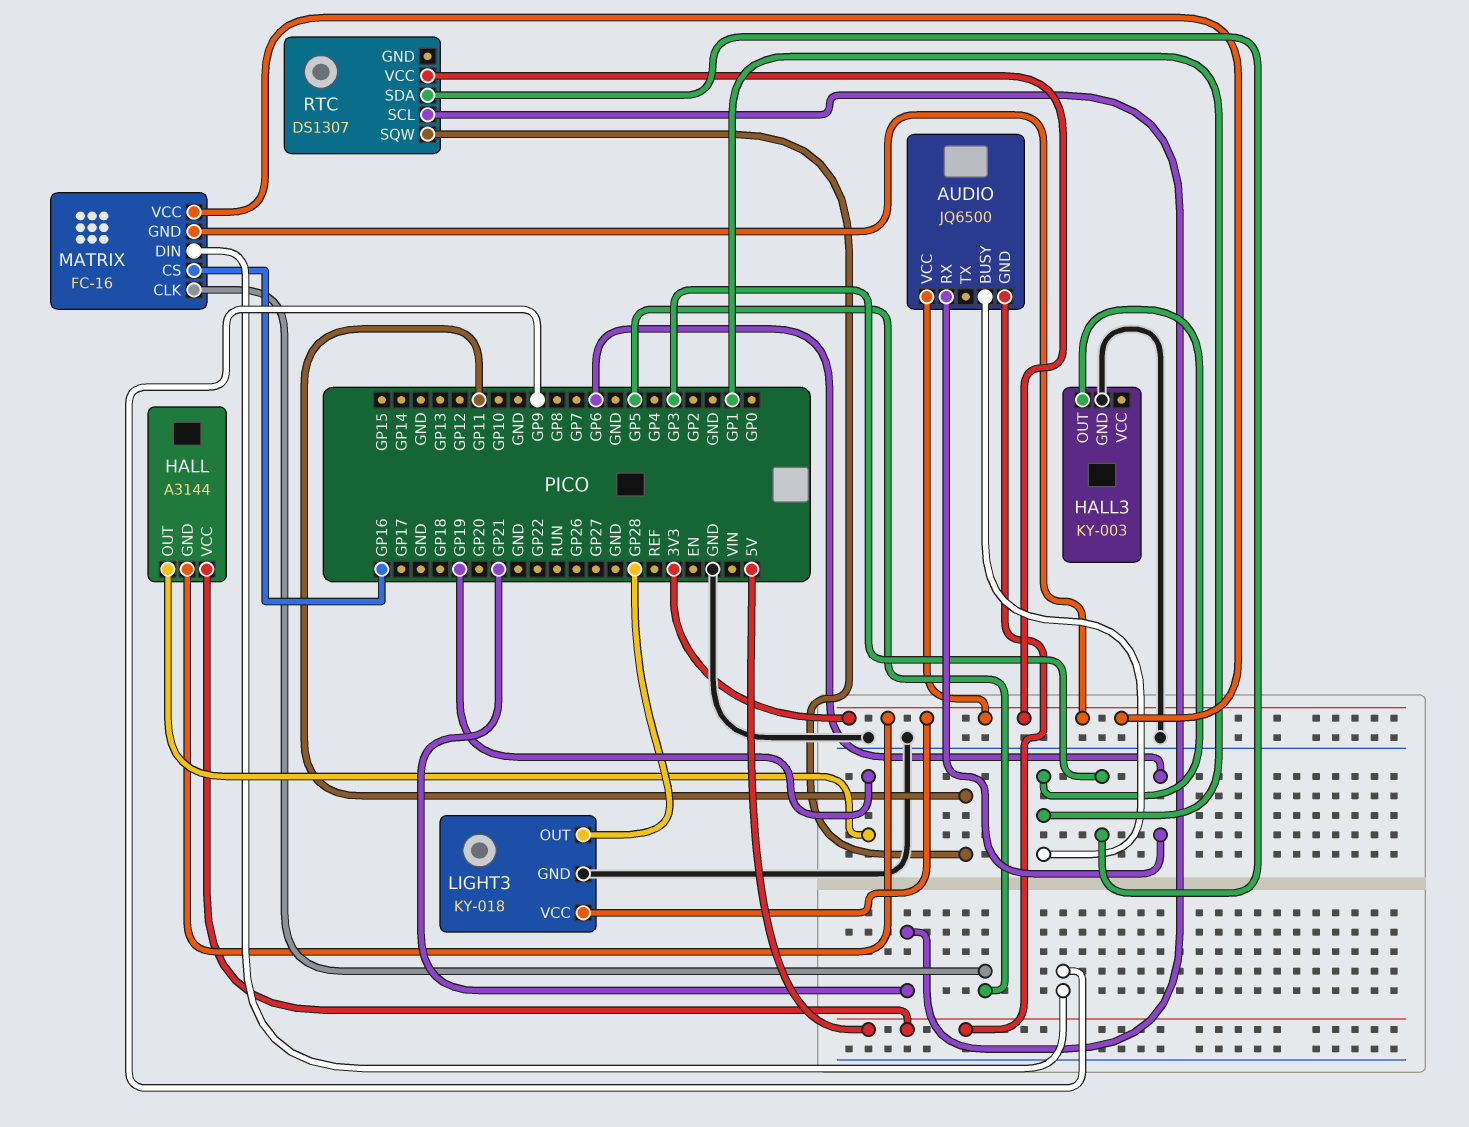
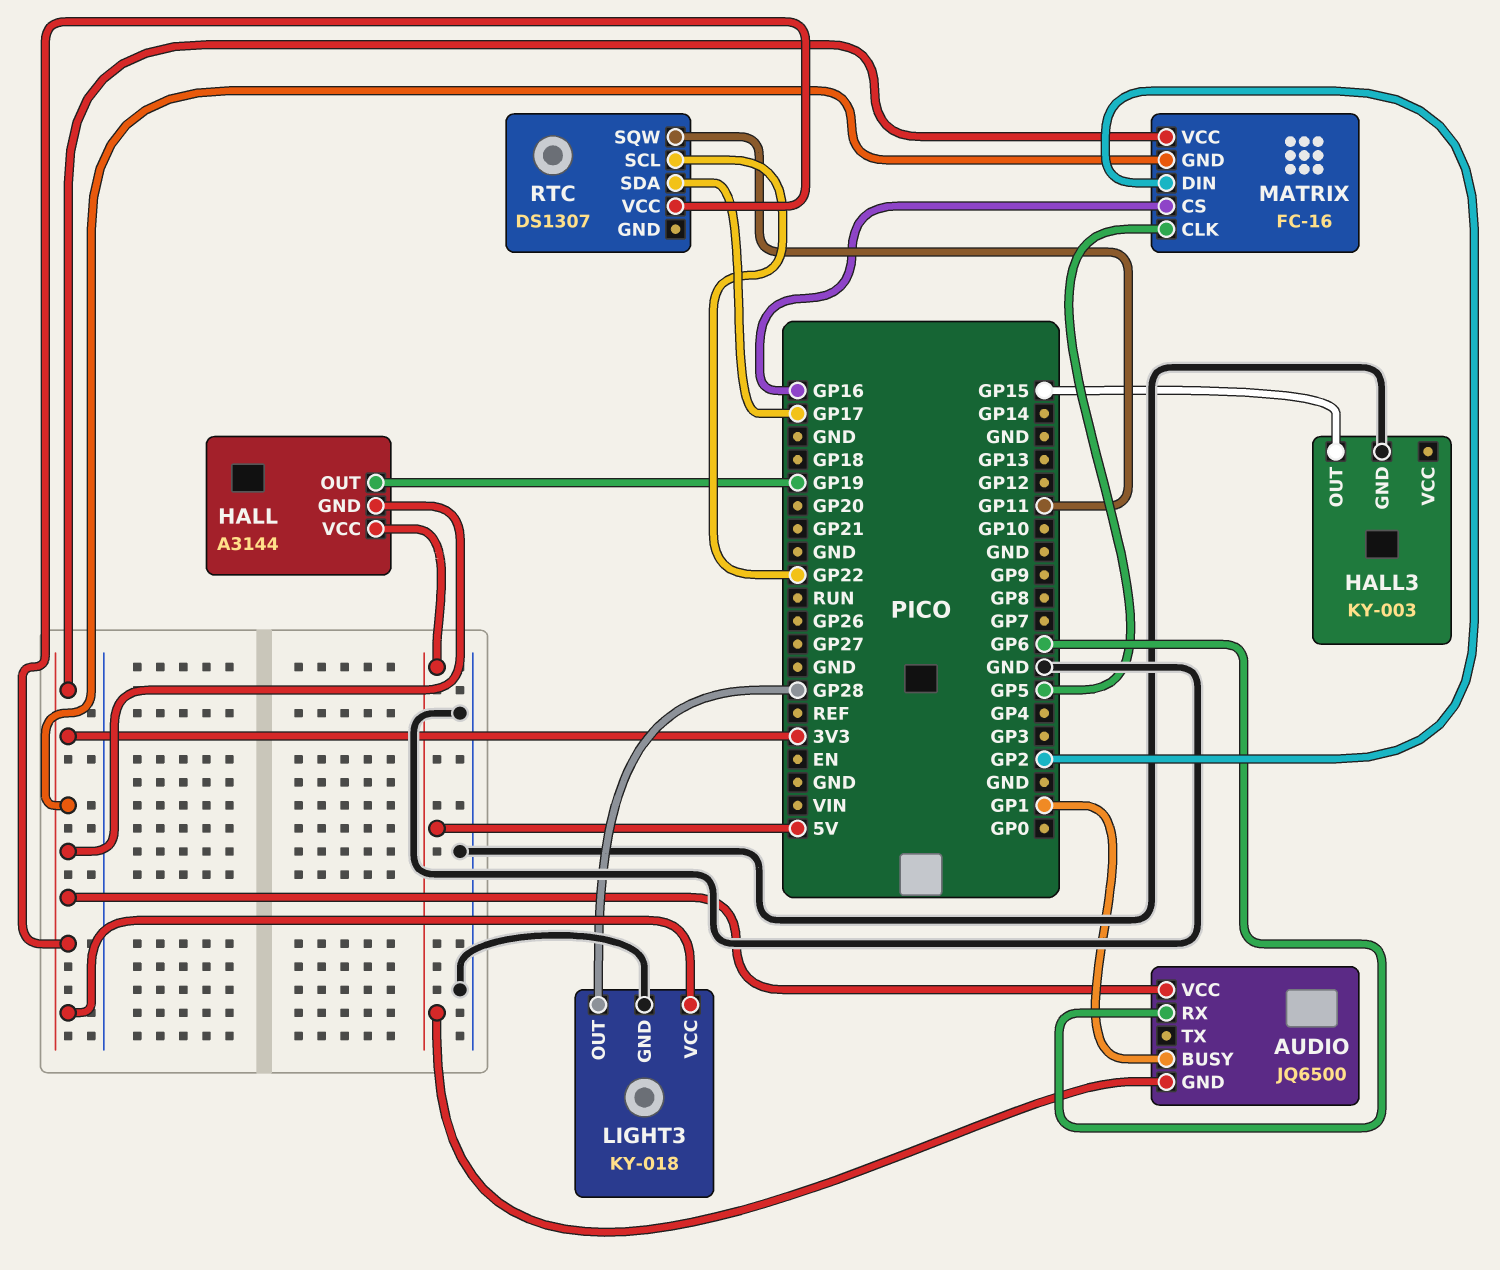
HALL3 pin OUT: GP1 -> GP15
MATRIX pin DIN: GP9 -> GP2
RTC pin SCL: GP21 -> GP22
RTC pin SDA: GP3 -> GP17

